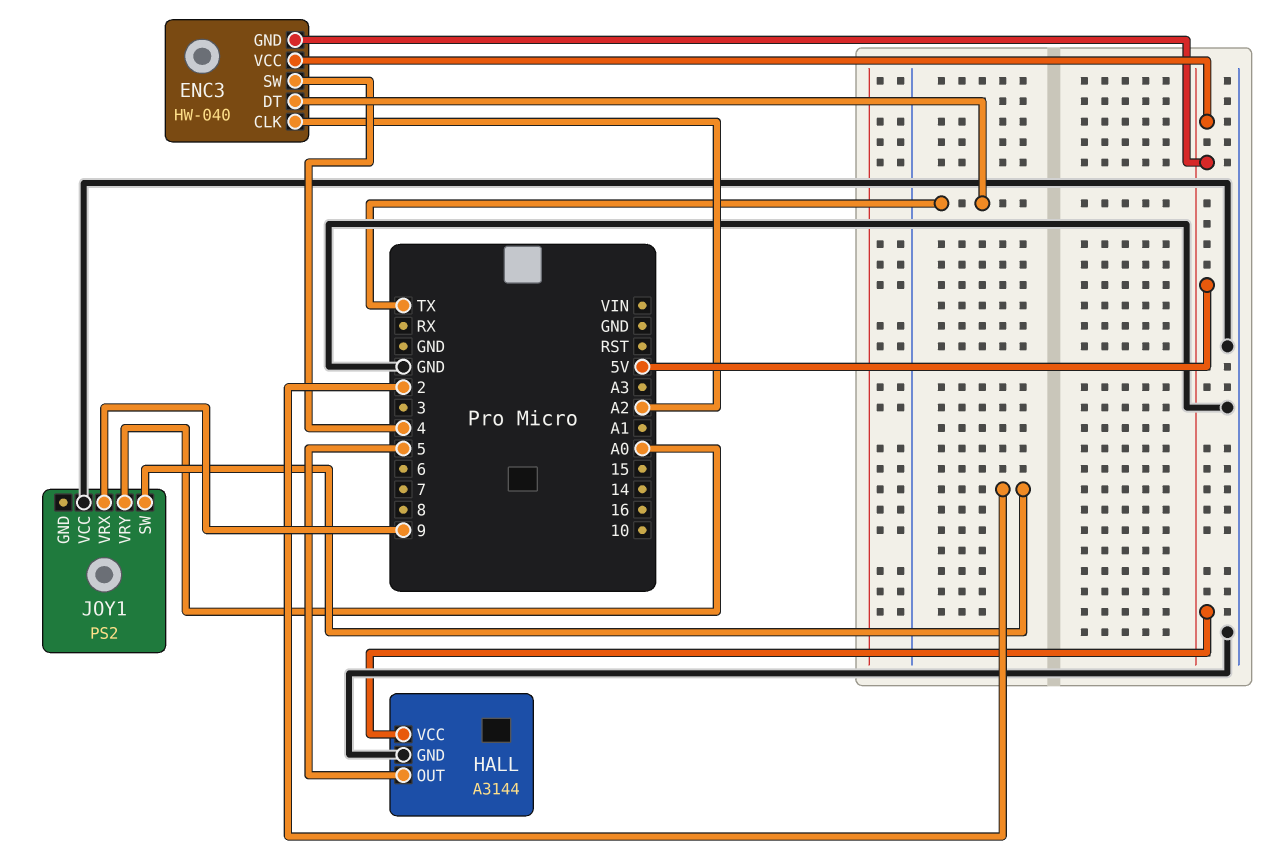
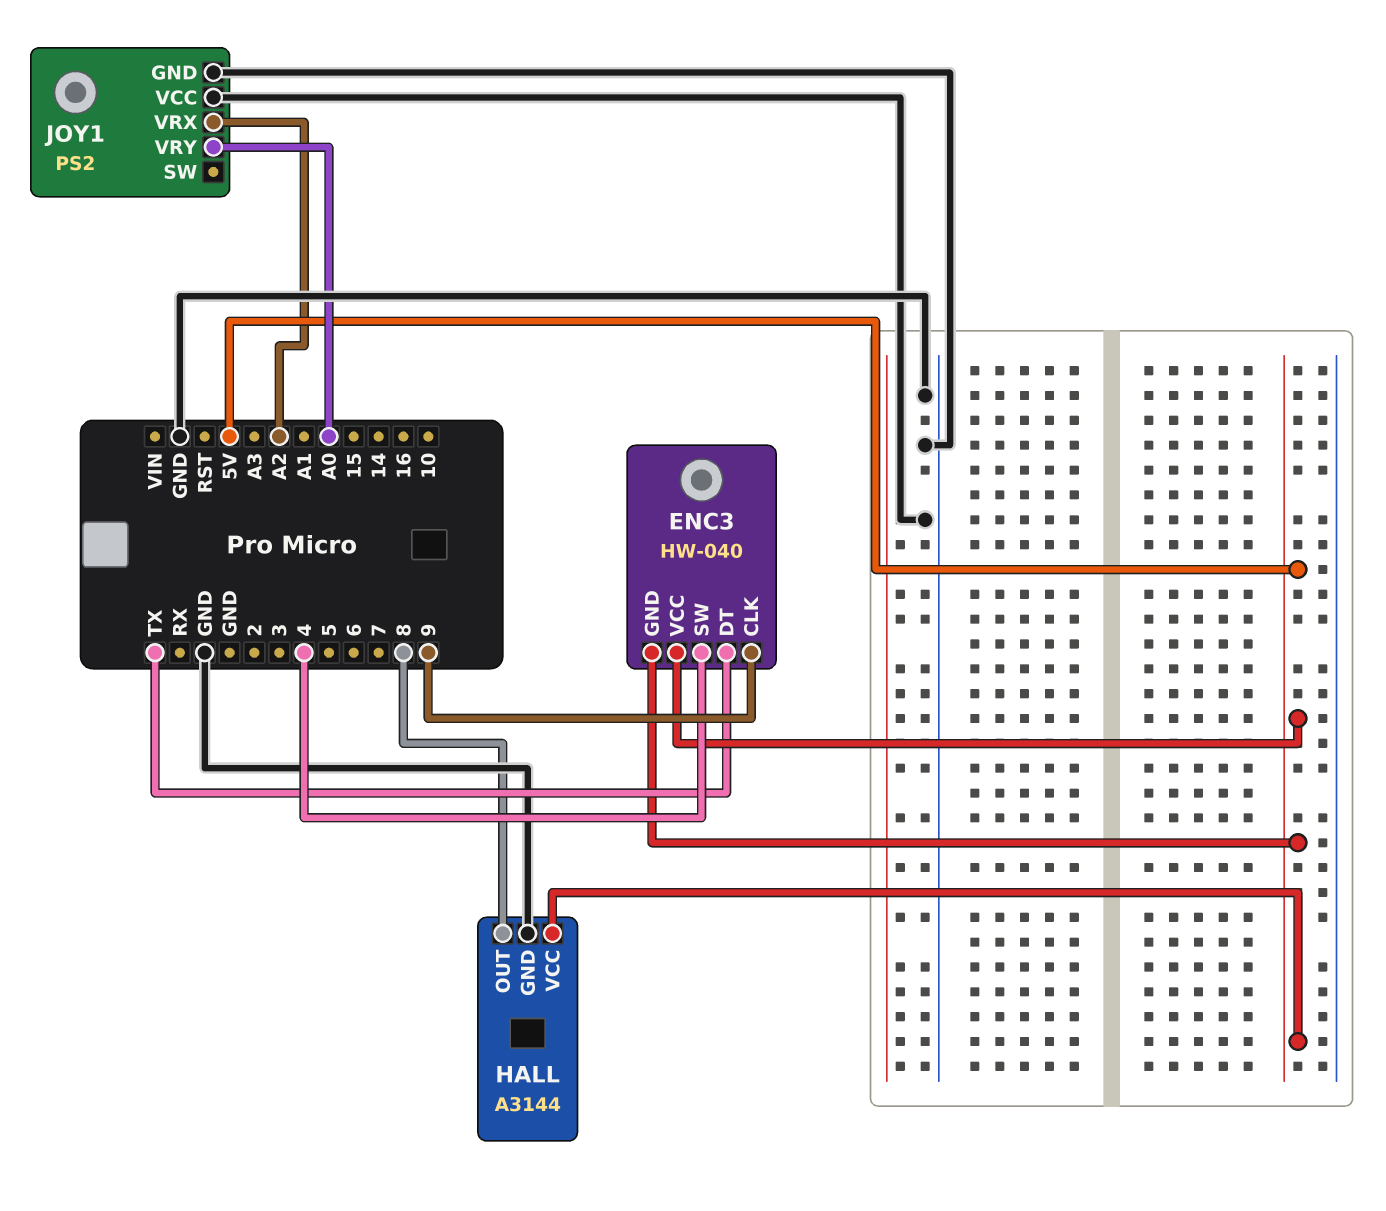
ENC3 pin CLK: A2 -> 9
HALL pin OUT: 5 -> 8
JOY1 pin GND: none -> GND
JOY1 pin SW: 2 -> none
JOY1 pin VRX: 9 -> A2

